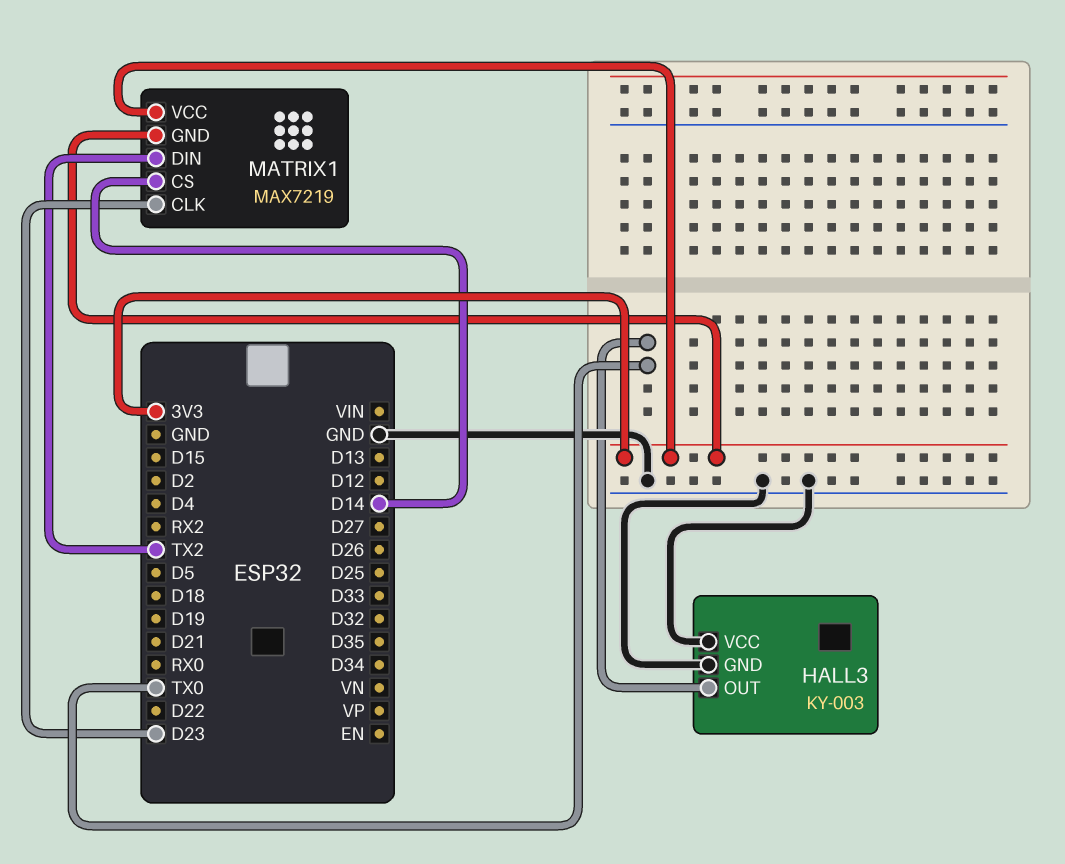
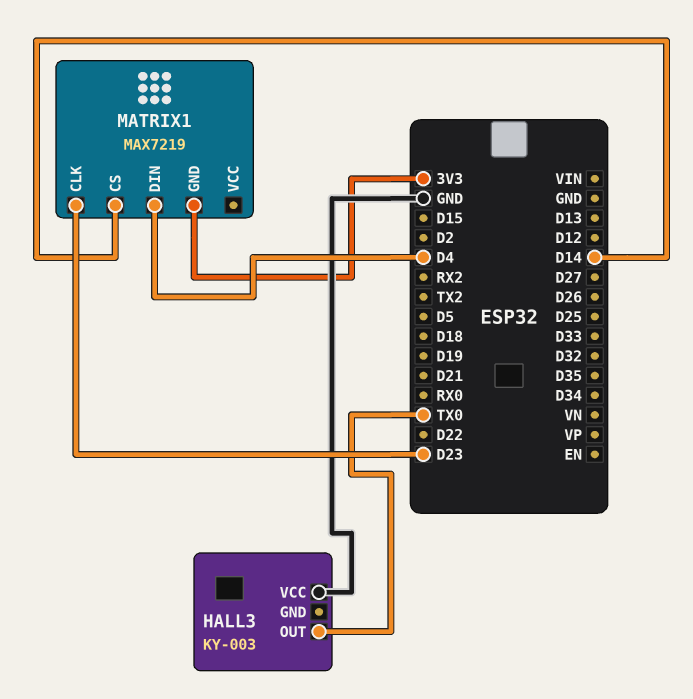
HALL3 pin GND: GND -> none
MATRIX1 pin DIN: TX2 -> D4
MATRIX1 pin VCC: 3V3 -> none

